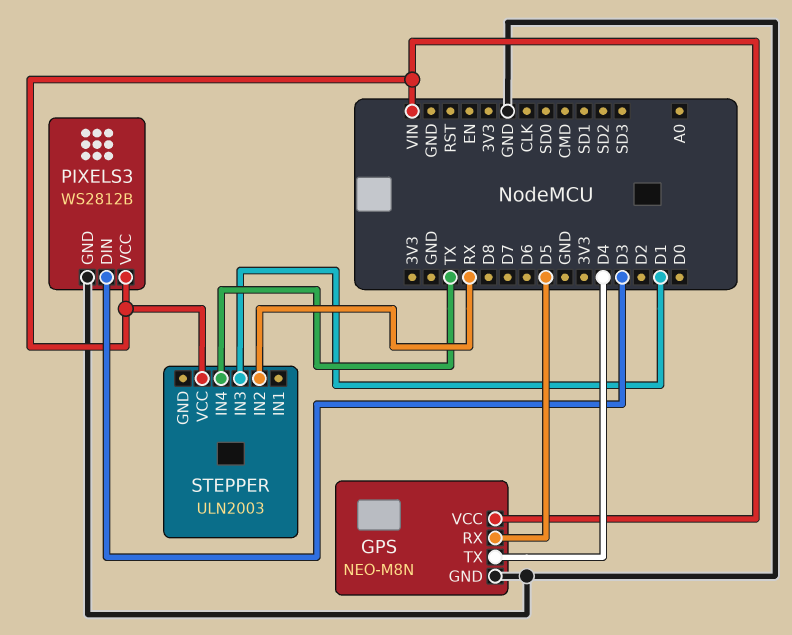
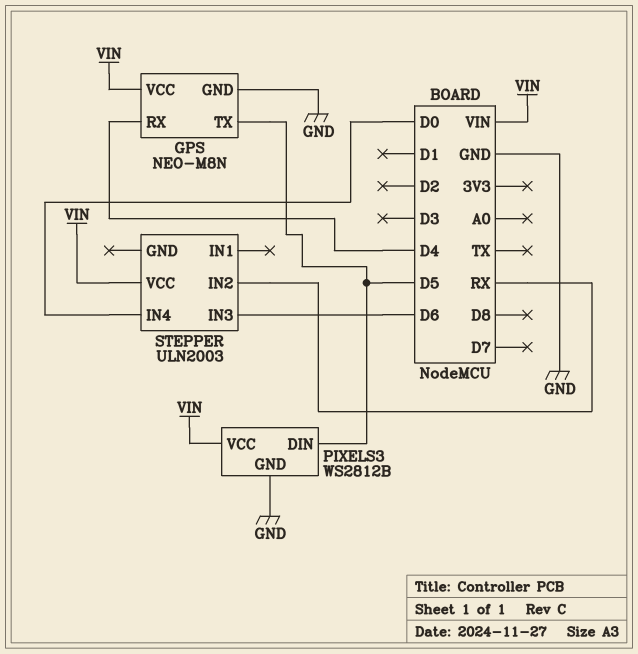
GPS pin RX: D5 -> D4
GPS pin TX: D4 -> D5
PIXELS3 pin DIN: D3 -> D5
STEPPER pin IN3: D1 -> D6
STEPPER pin IN4: TX -> D0

